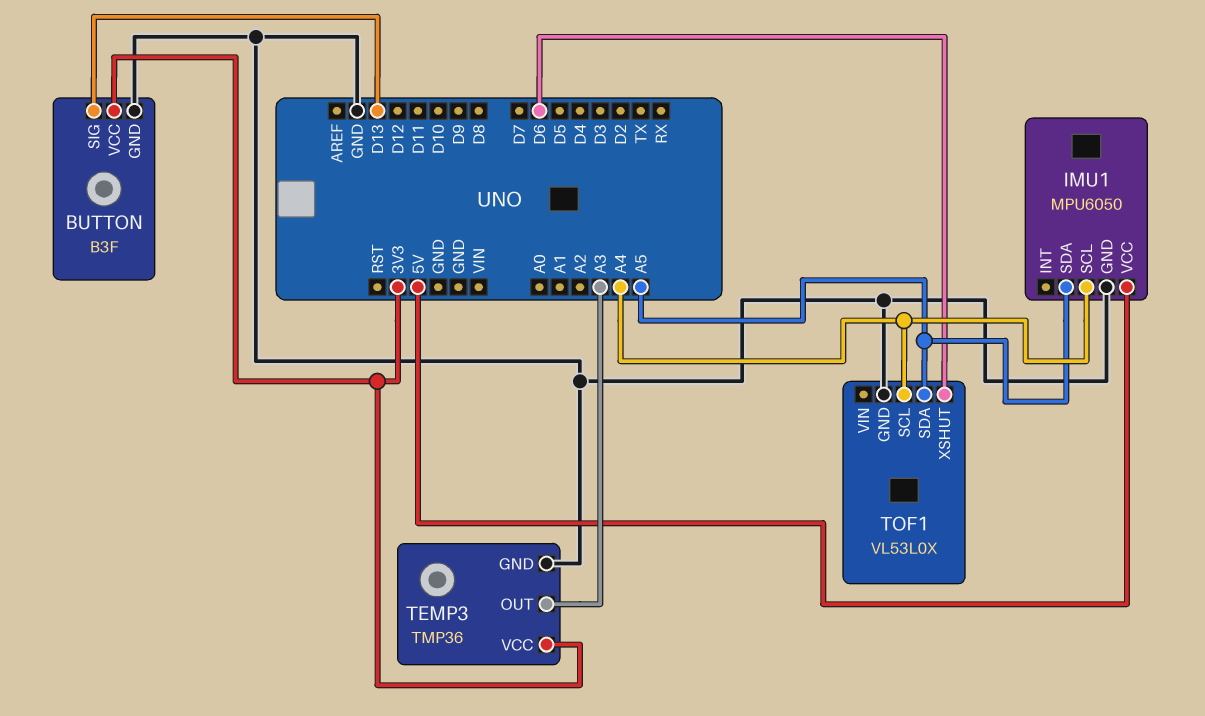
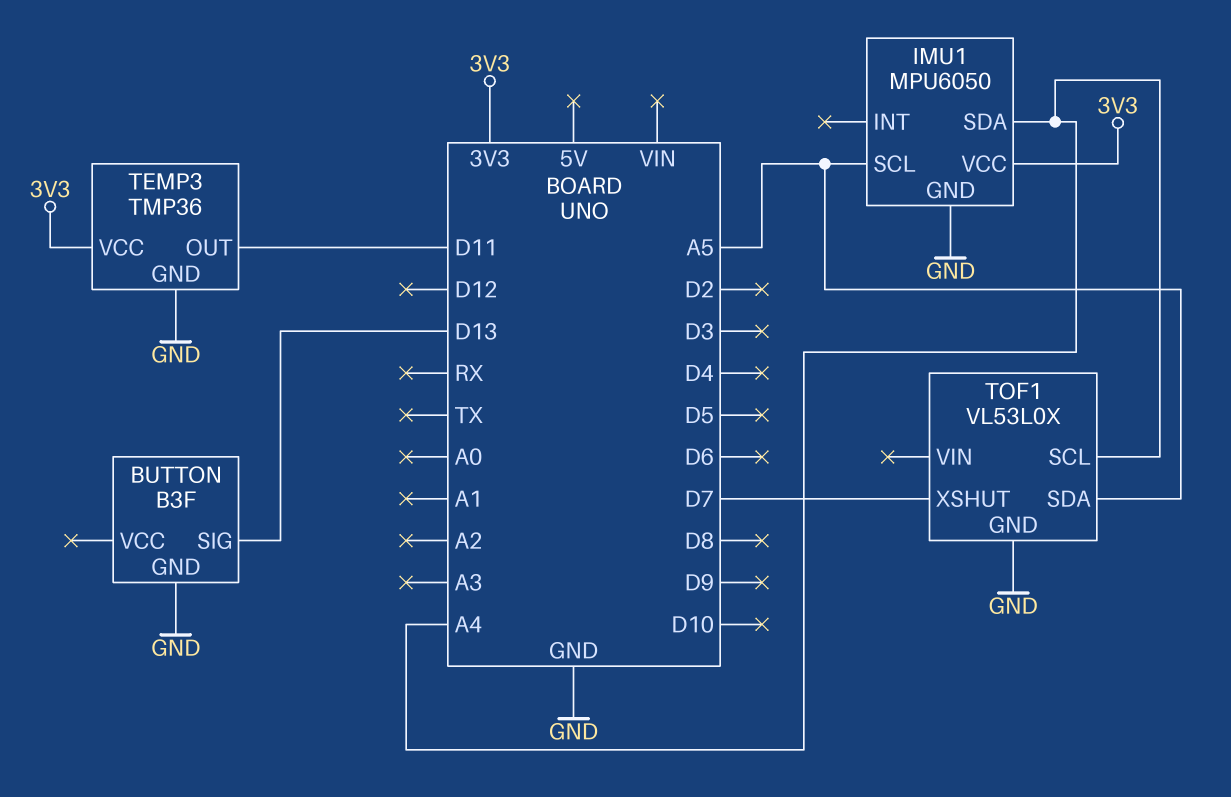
BUTTON pin VCC: 3V3 -> none
IMU1 pin SCL: A4 -> A5
IMU1 pin SDA: A5 -> A4
IMU1 pin VCC: 5V -> 3V3
TEMP3 pin OUT: A3 -> D11
TOF1 pin XSHUT: D6 -> D7

